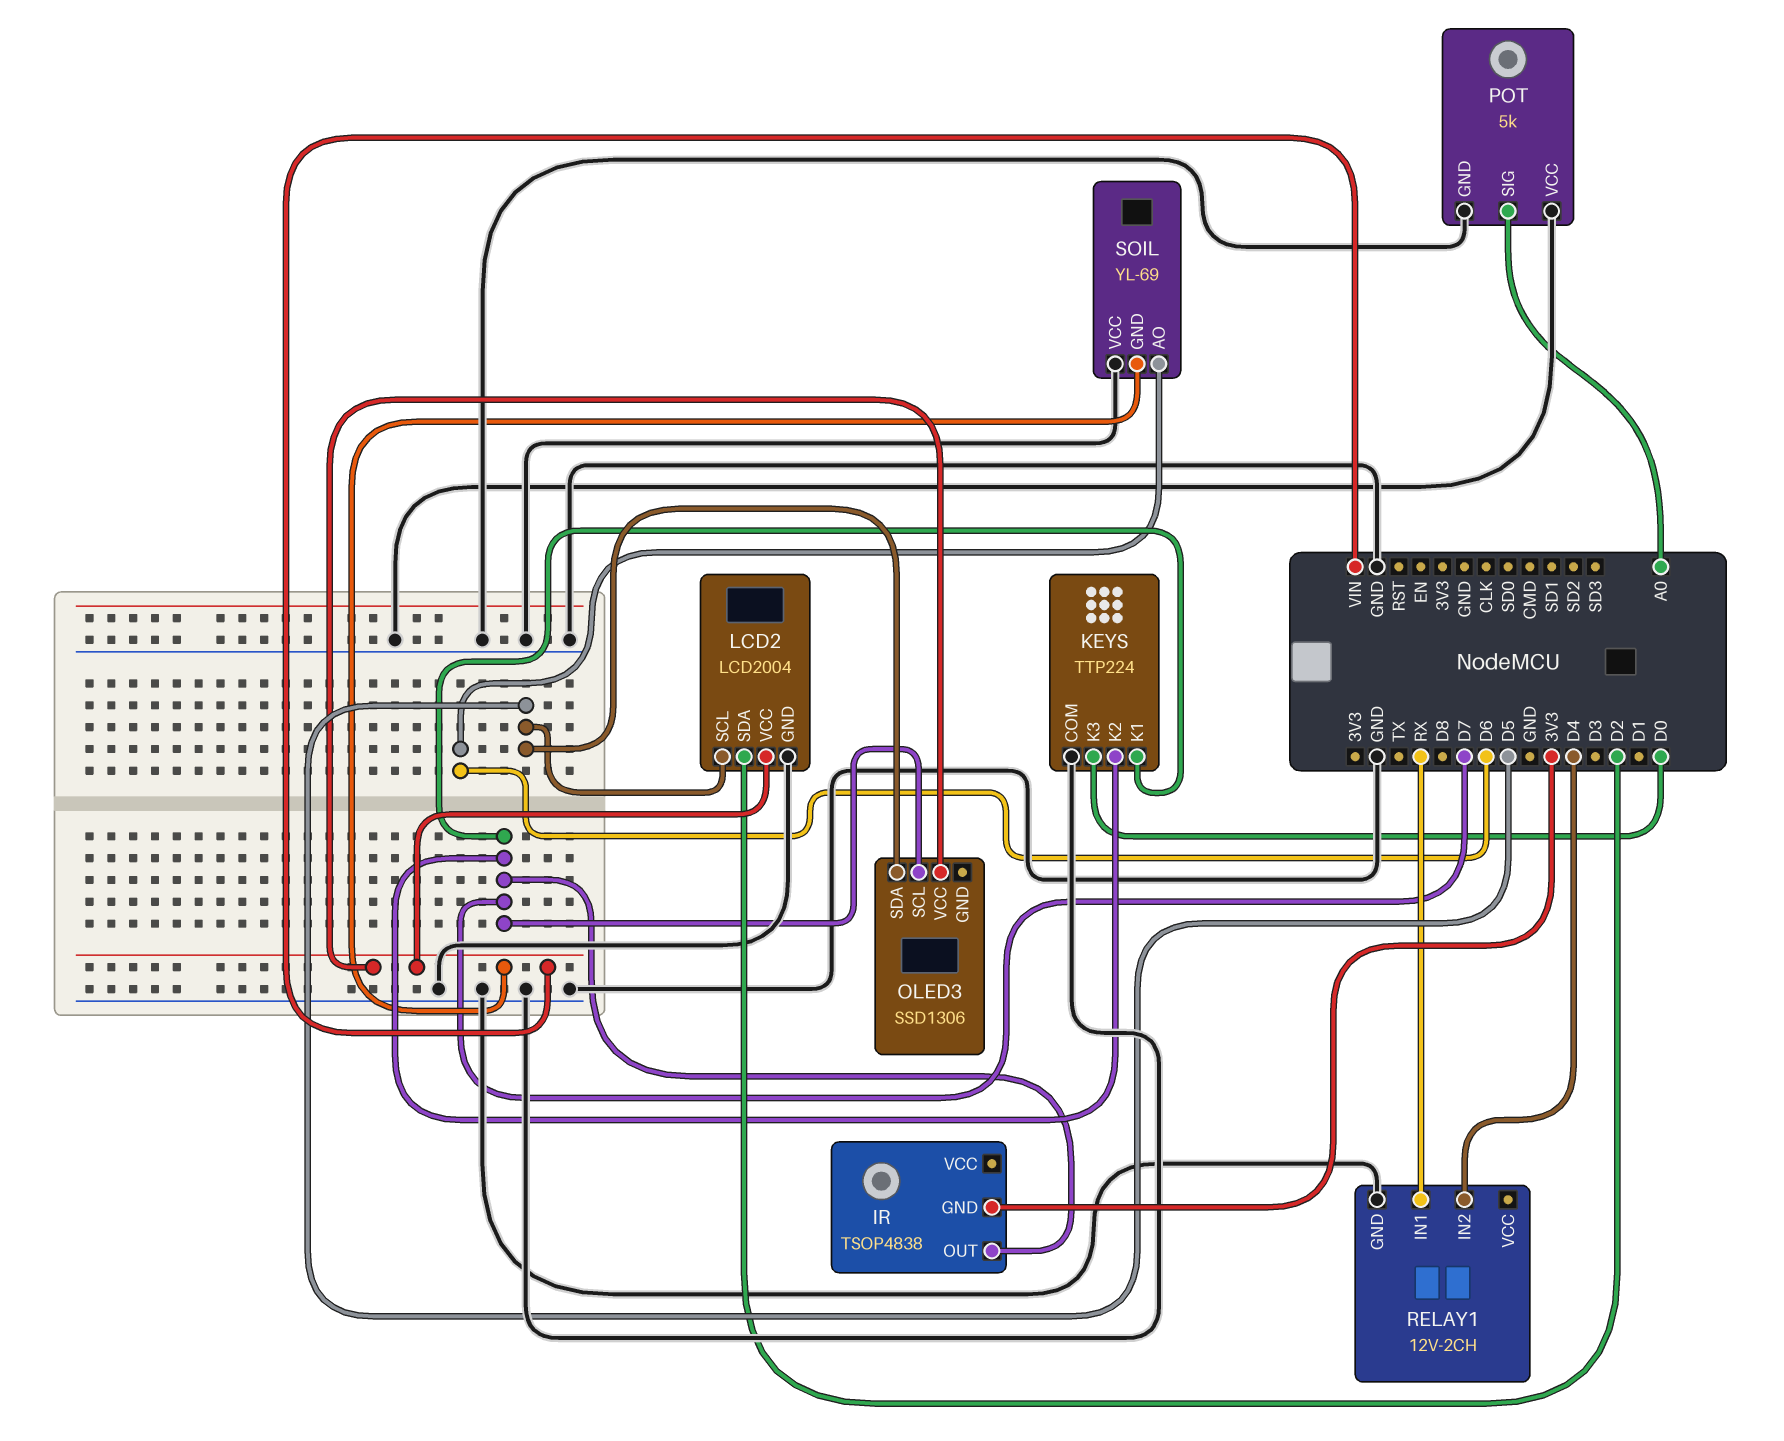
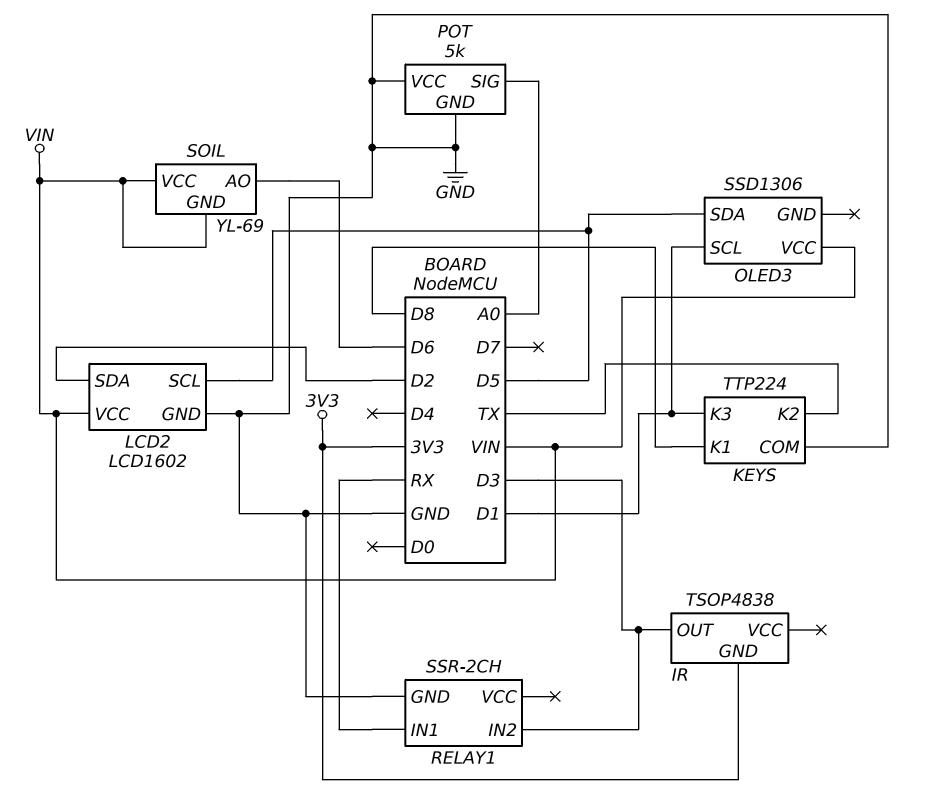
IR pin OUT: D7 -> D3
KEYS pin K1: D7 -> D8
KEYS pin K2: D7 -> TX
KEYS pin K3: D0 -> D1
LCD2: LCD2004 -> LCD1602
OLED3 pin SCL: D7 -> D1
RELAY1: 12V-2CH -> SSR-2CH
RELAY1 pin IN2: D4 -> D3
SOIL pin VCC: GND -> VIN

